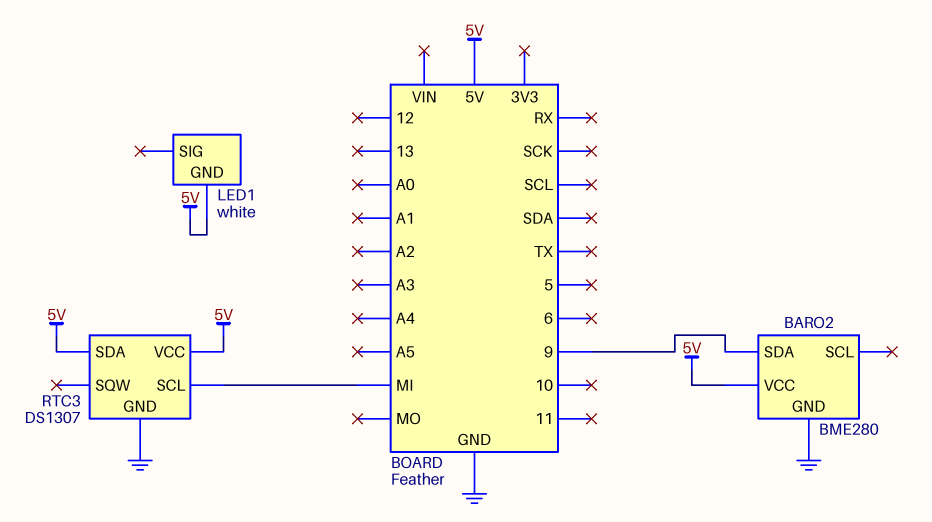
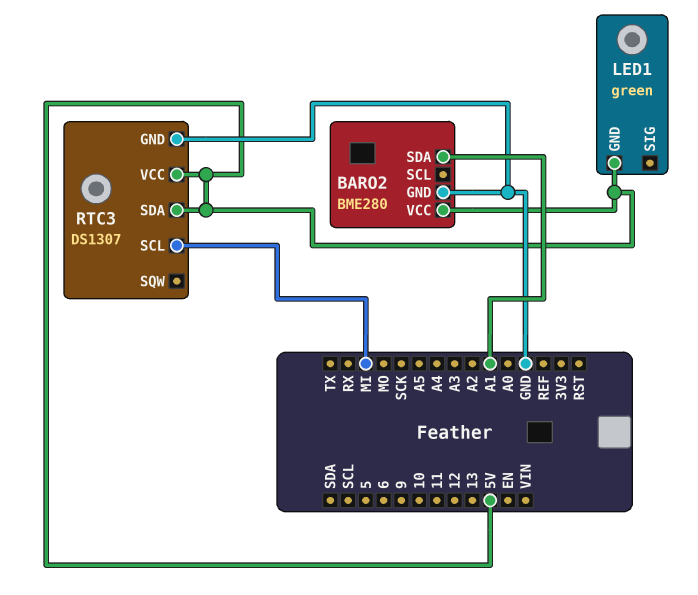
BARO2 pin SDA: 9 -> A1
LED1: white -> green

